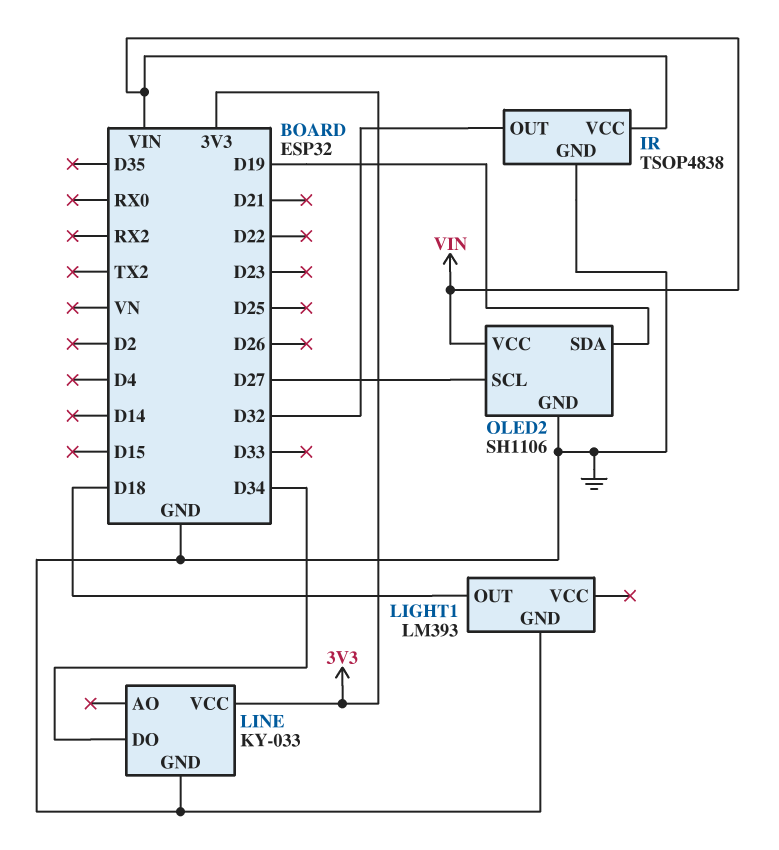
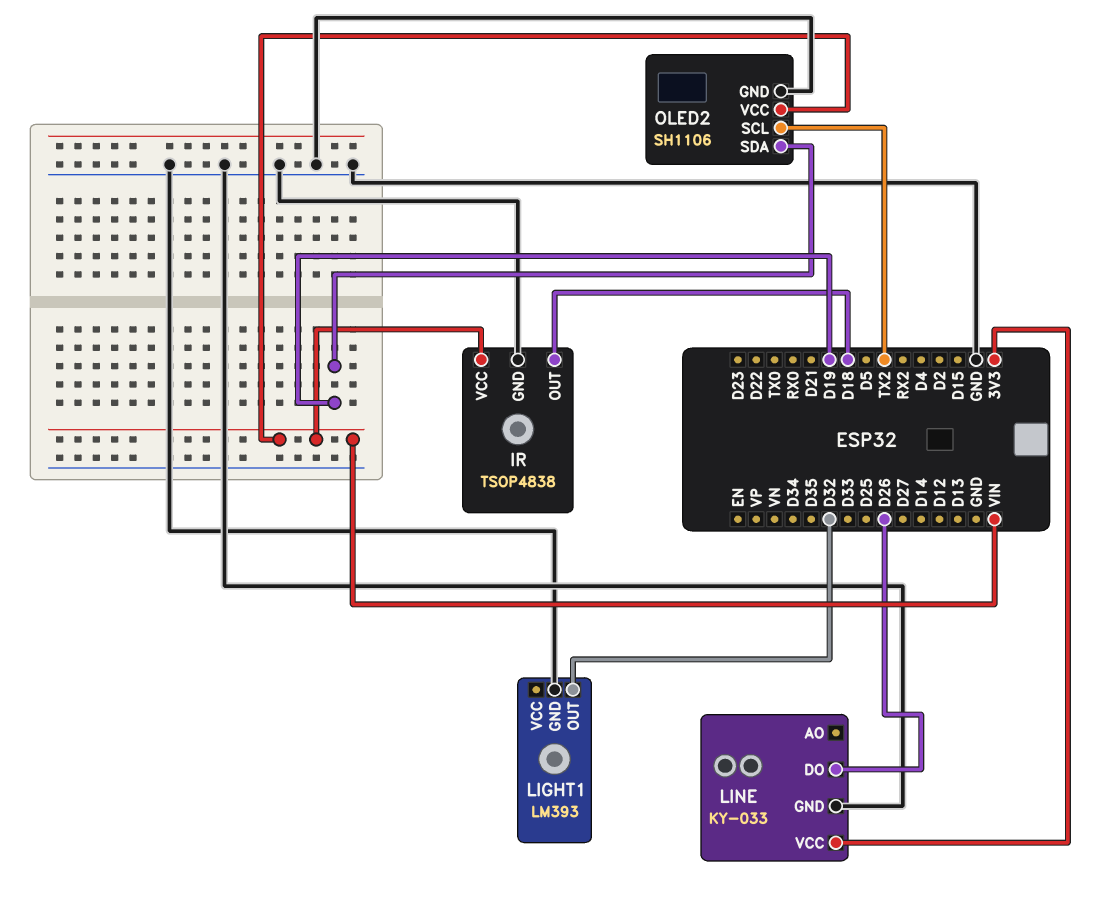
IR pin OUT: D32 -> D18
LIGHT1 pin OUT: D18 -> D32
LINE pin DO: D34 -> D26
OLED2 pin SCL: D27 -> TX2

